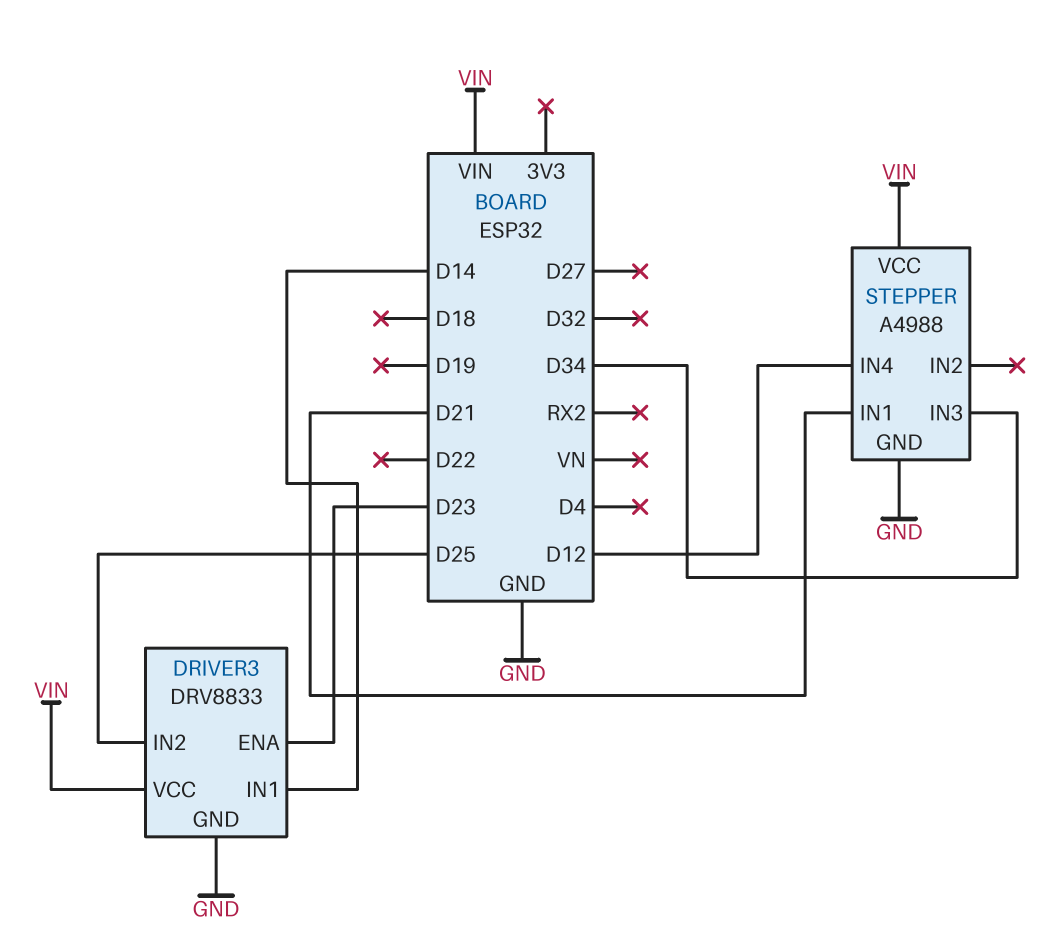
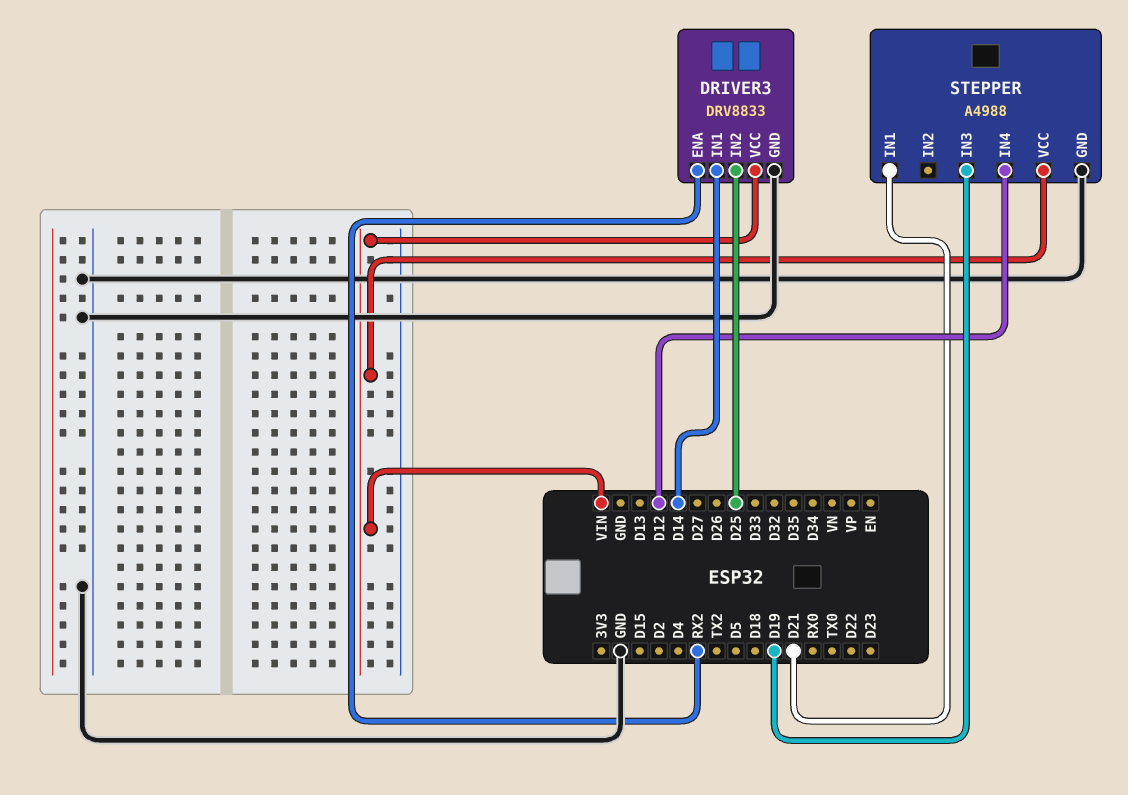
DRIVER3 pin ENA: D23 -> RX2
STEPPER pin IN3: D34 -> D19

